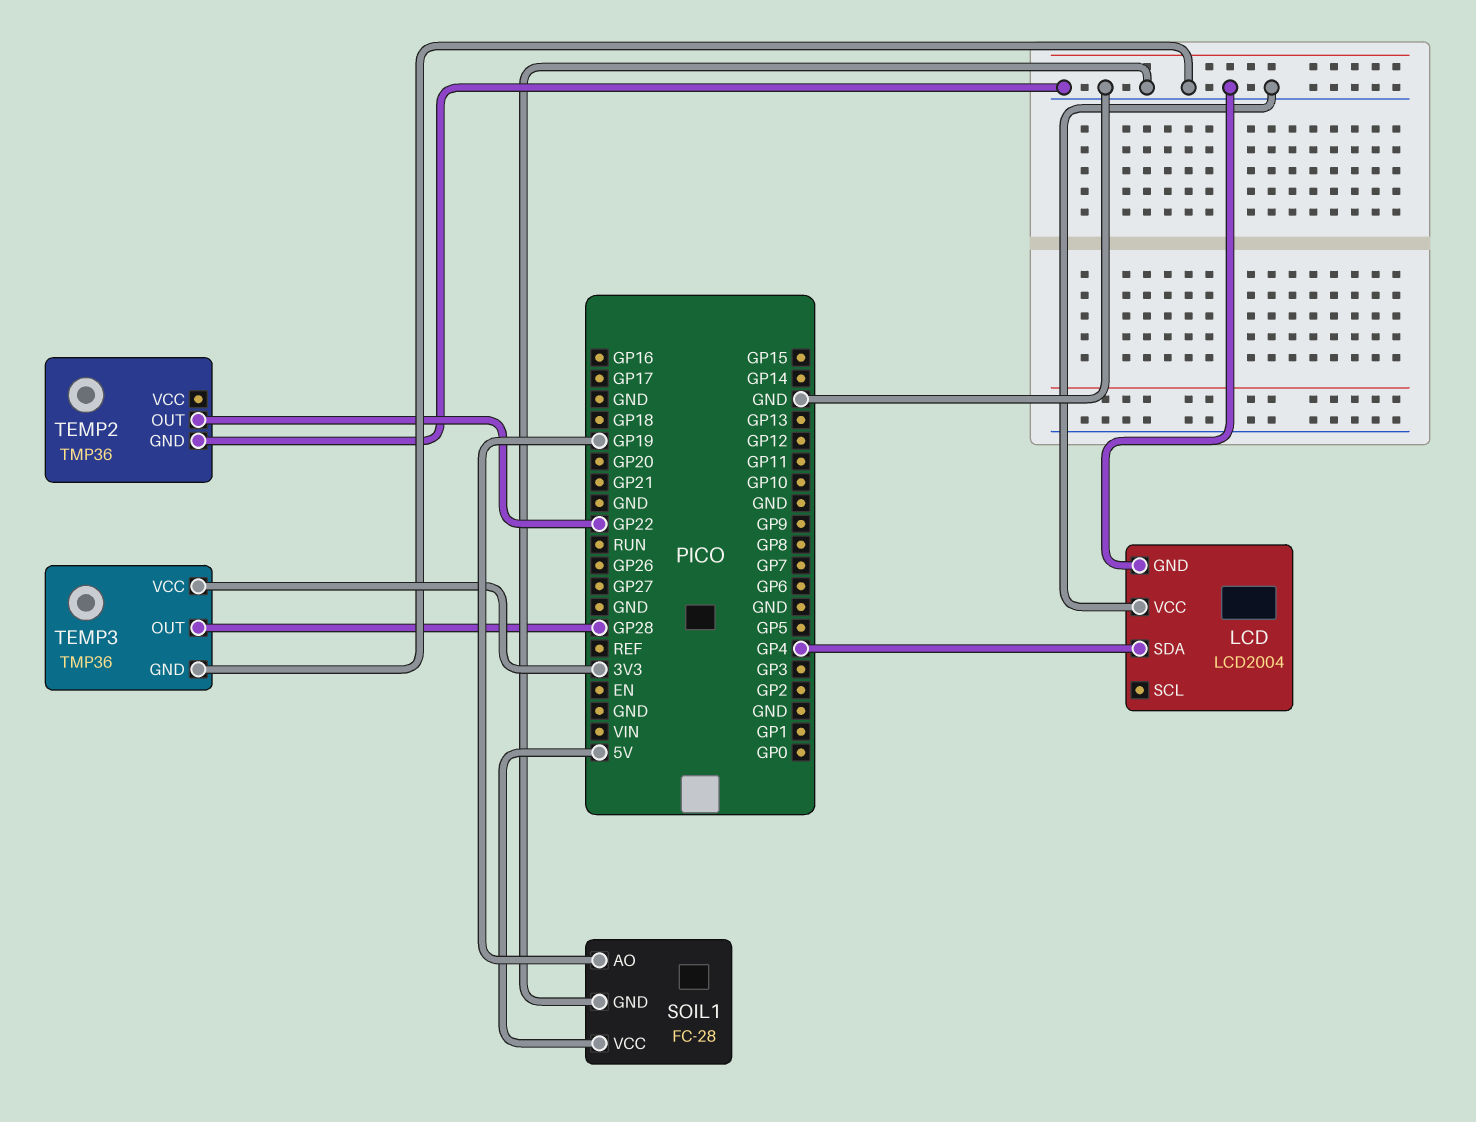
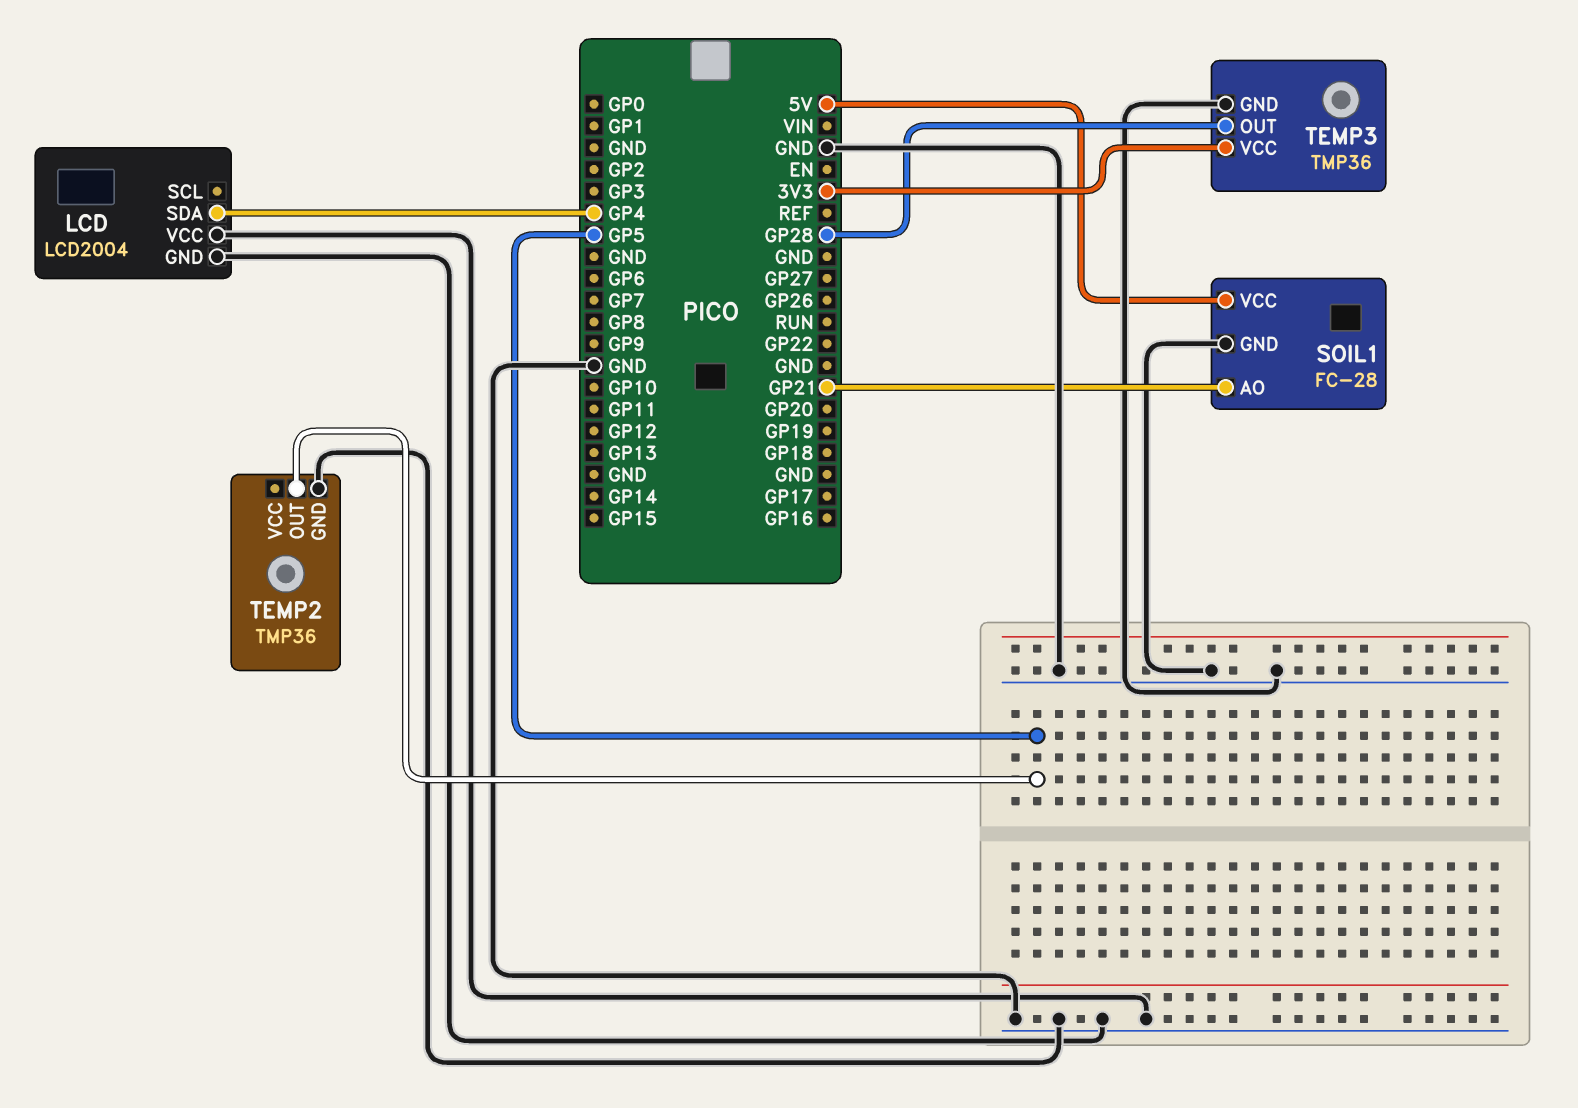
SOIL1 pin AO: GP19 -> GP21
TEMP2 pin OUT: GP22 -> GP5

